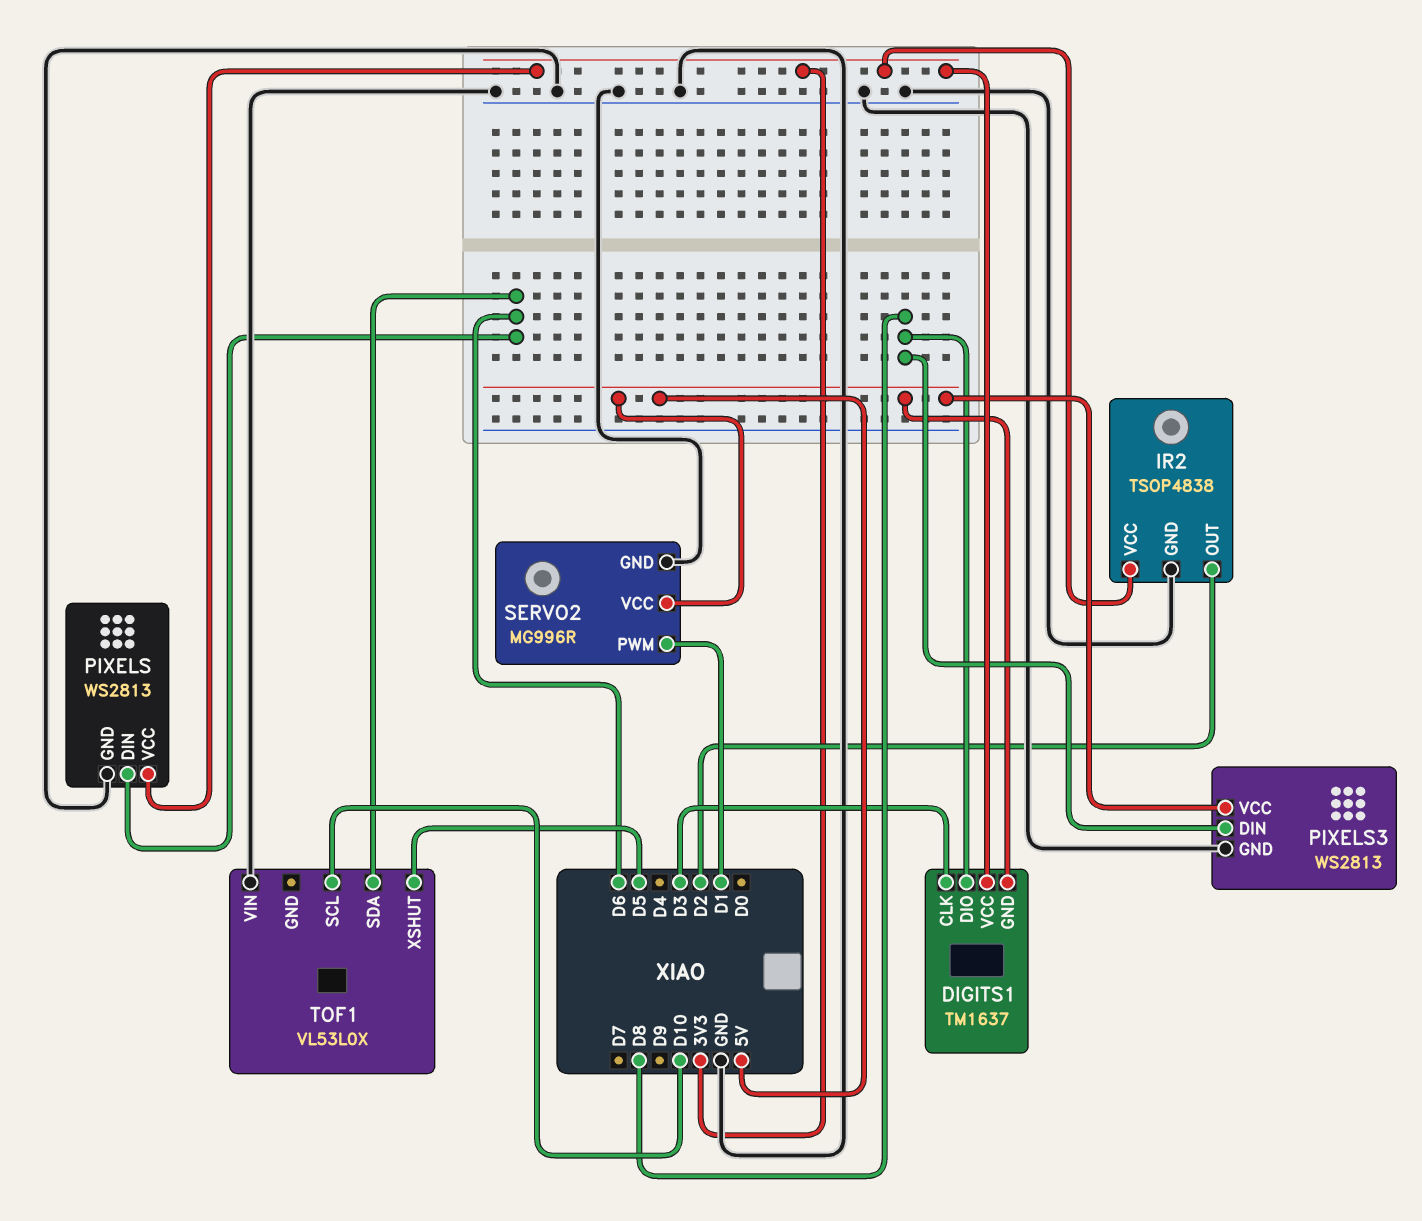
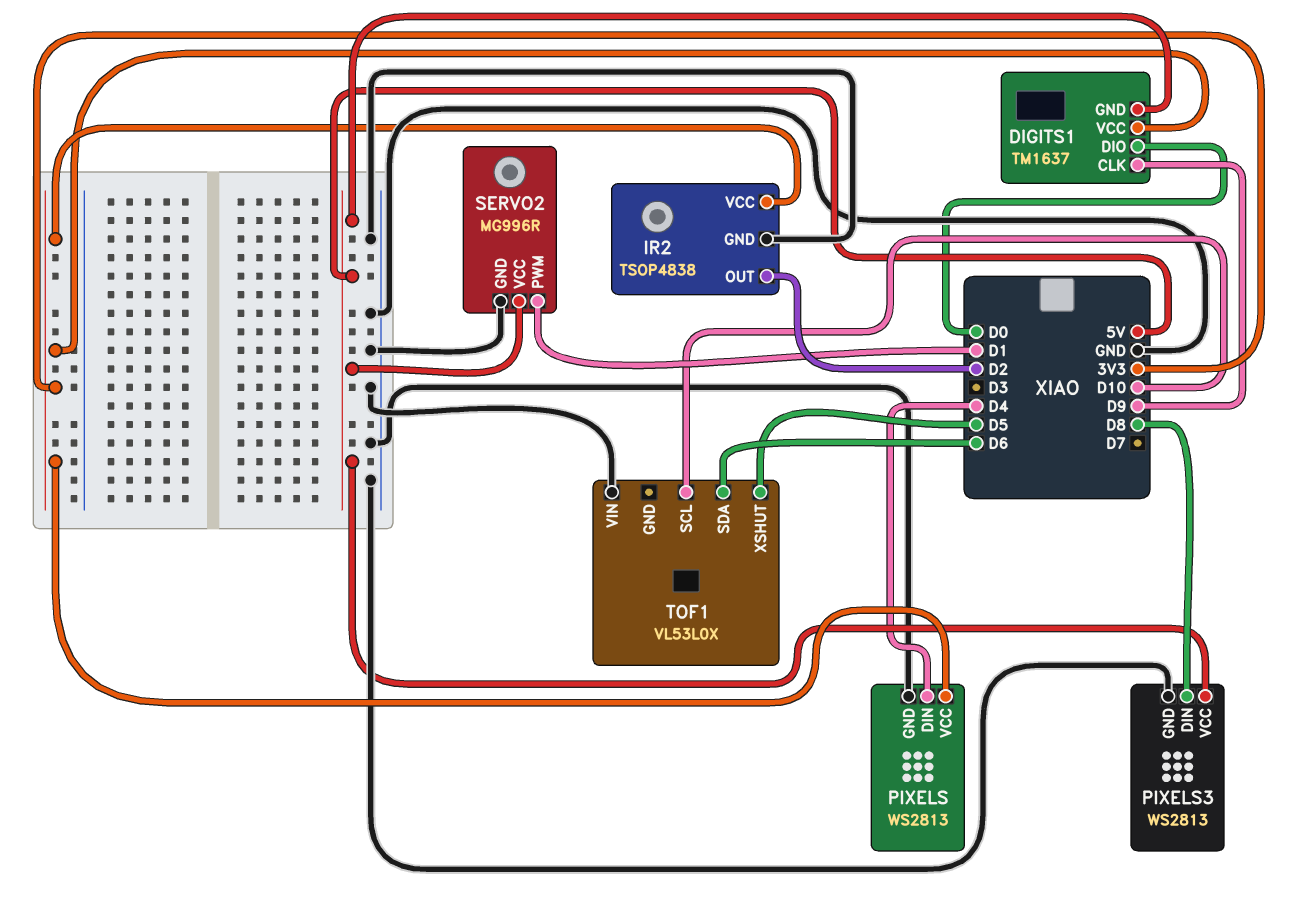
DIGITS1 pin CLK: D3 -> D9
DIGITS1 pin DIO: D8 -> D0
PIXELS pin DIN: D6 -> D4

